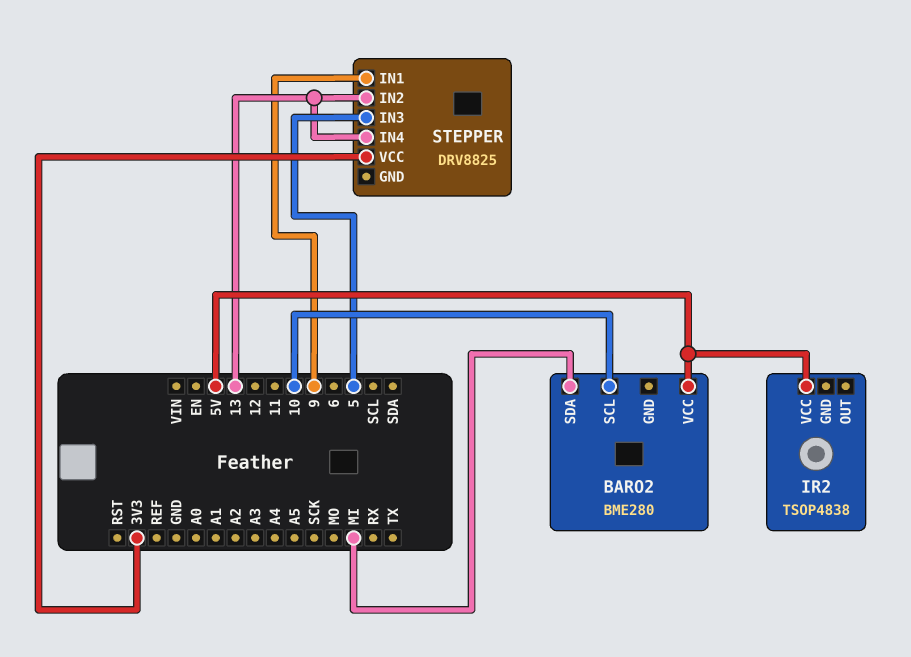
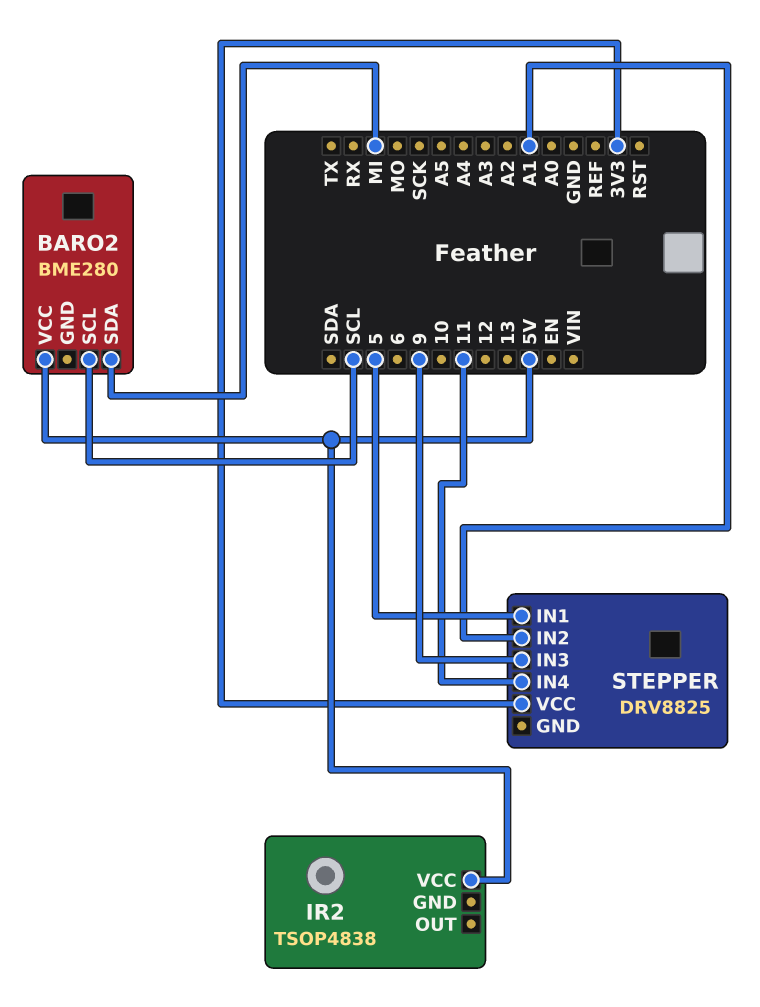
BARO2 pin SCL: 10 -> SCL
STEPPER pin IN1: 9 -> 5
STEPPER pin IN2: 13 -> A1
STEPPER pin IN3: 5 -> 9
STEPPER pin IN4: 13 -> 11

